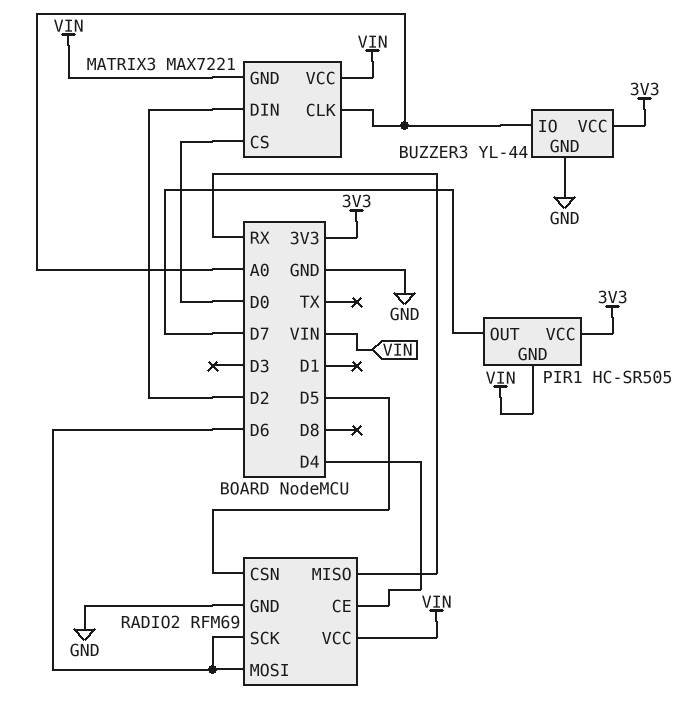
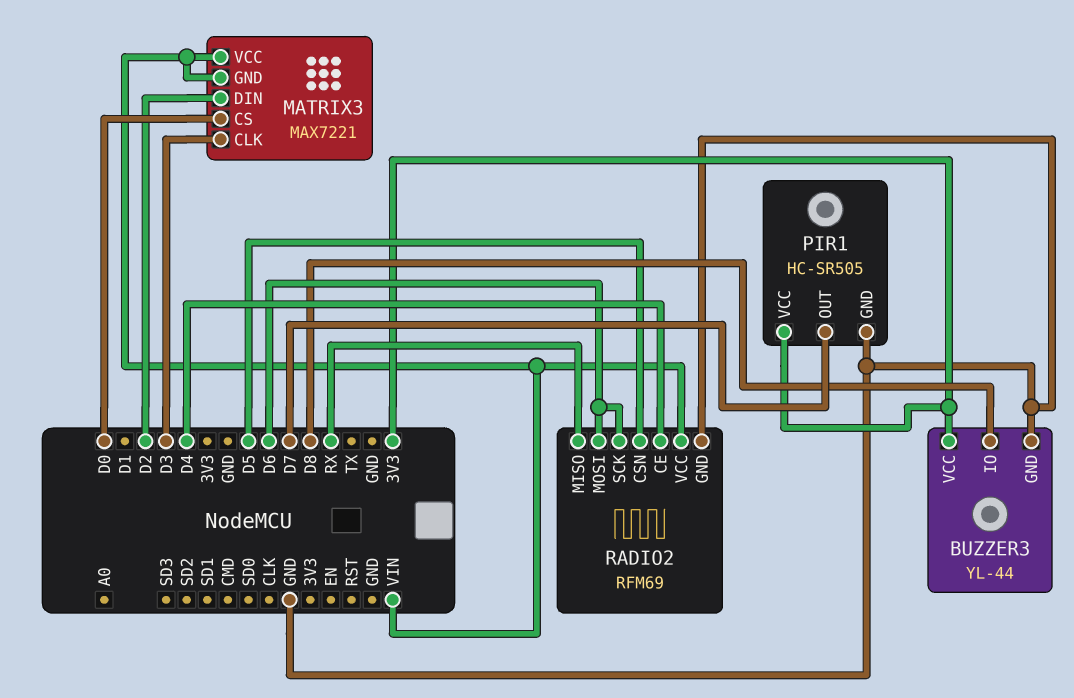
BUZZER3 pin IO: A0 -> D8
MATRIX3 pin CLK: A0 -> D3
PIR1 pin GND: VIN -> GND

